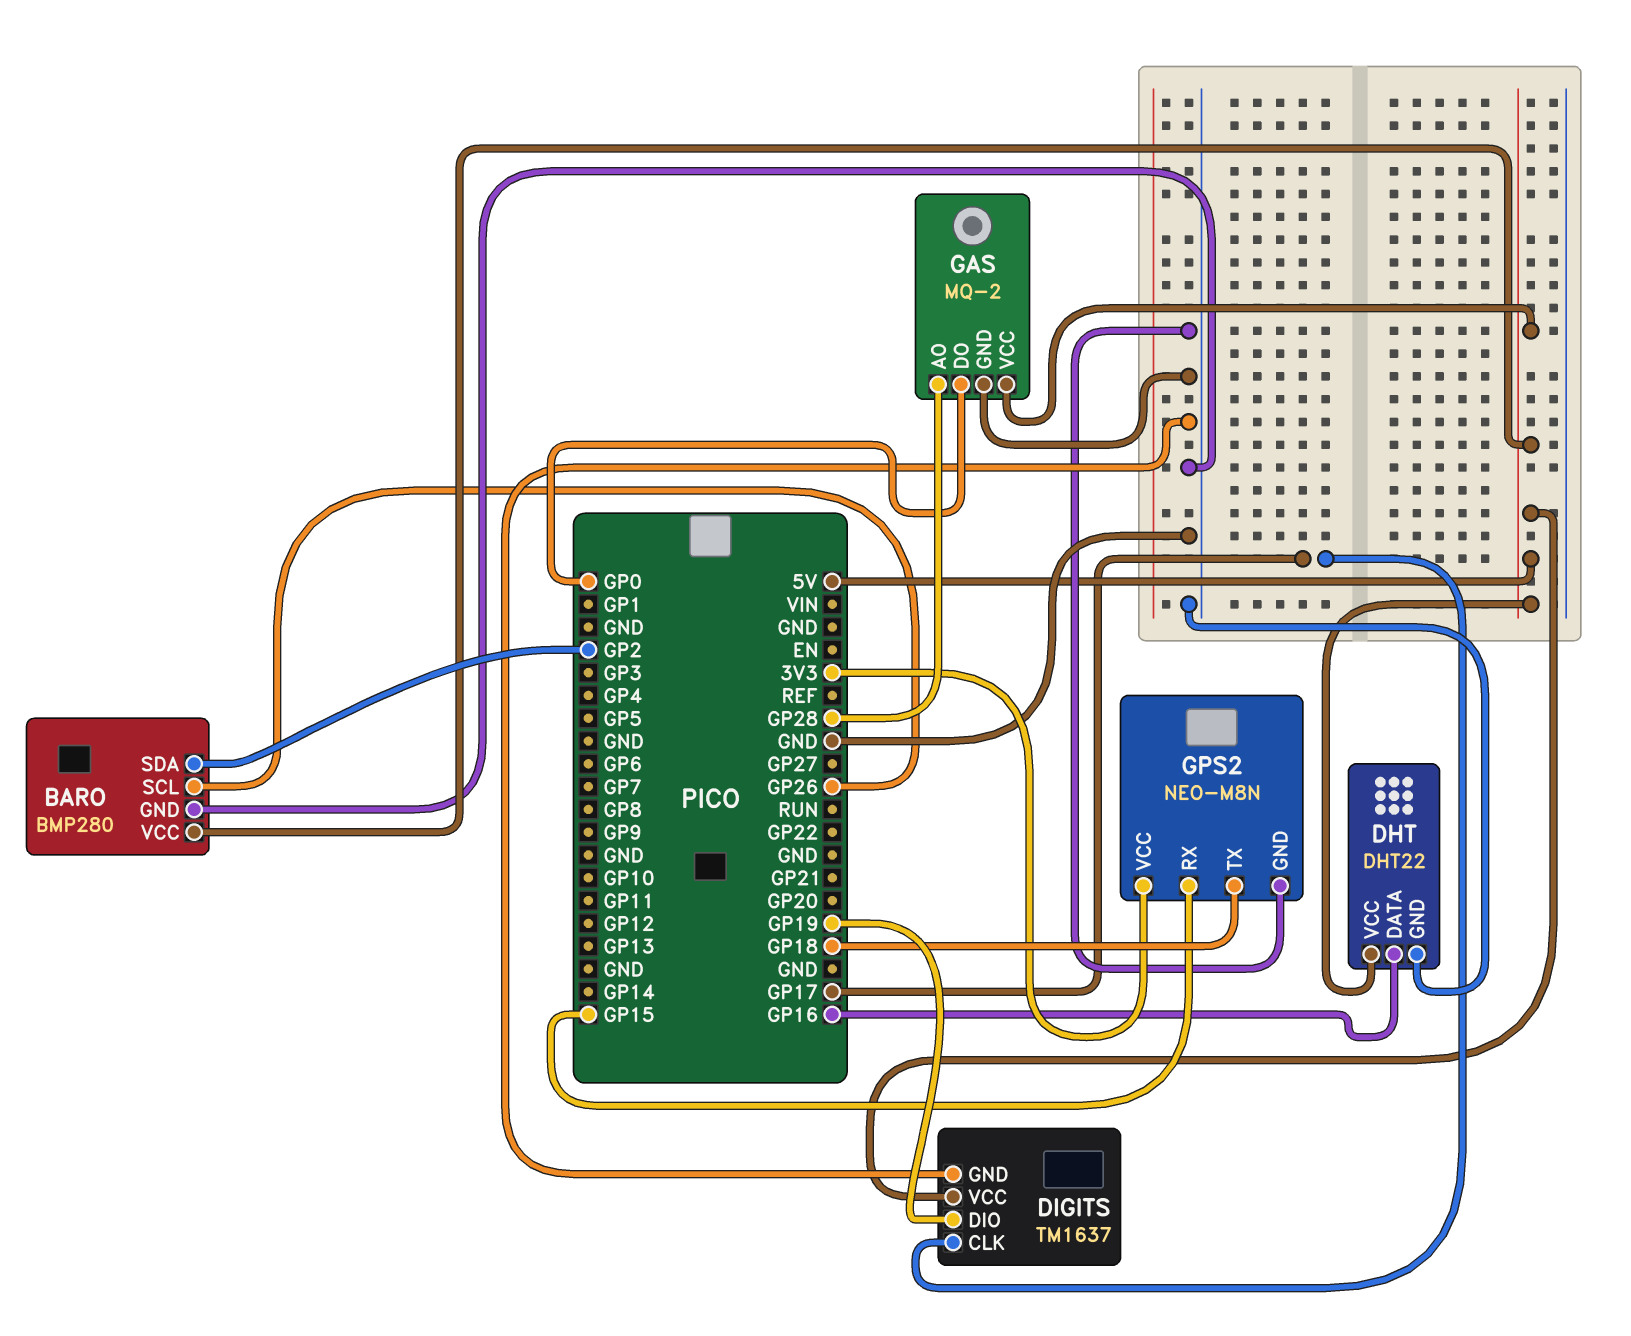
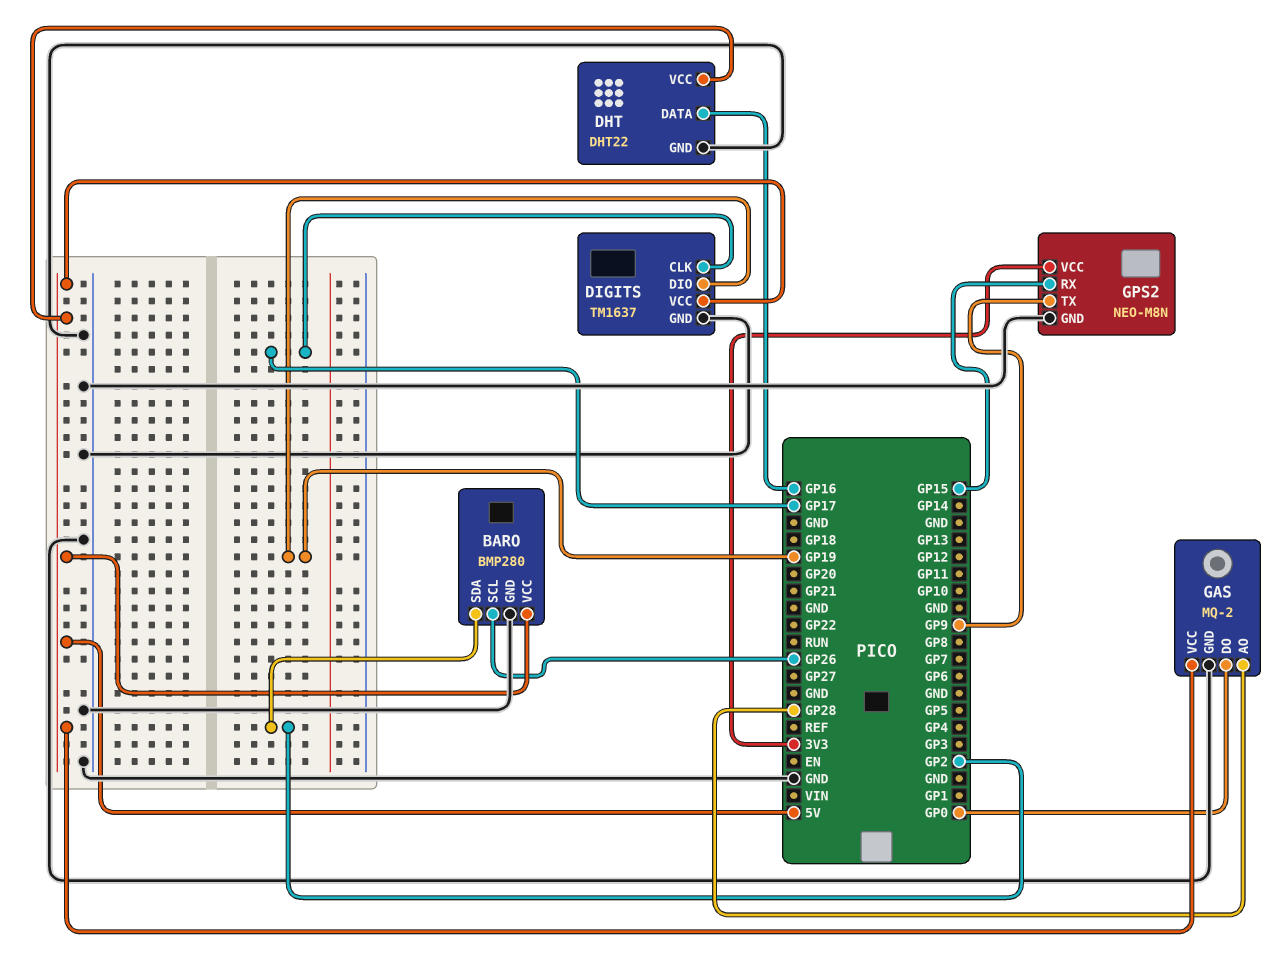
GPS2 pin TX: GP18 -> GP9

